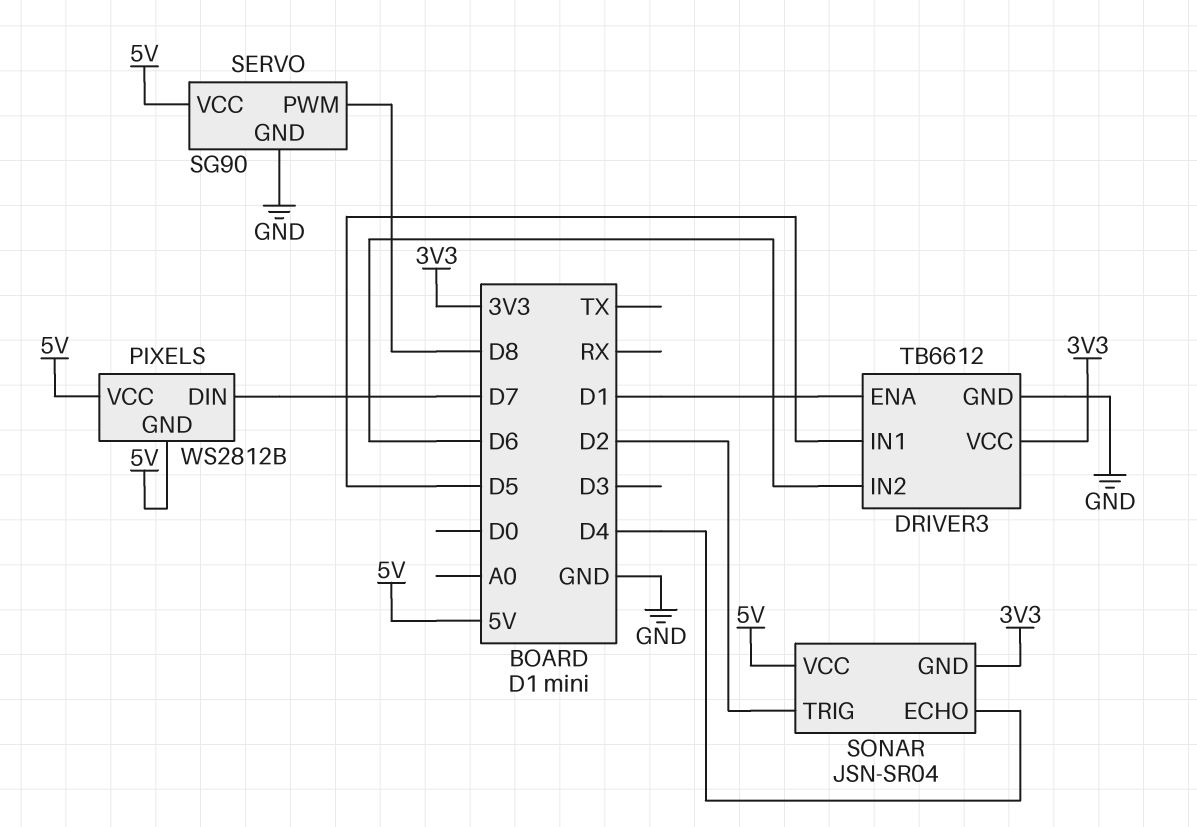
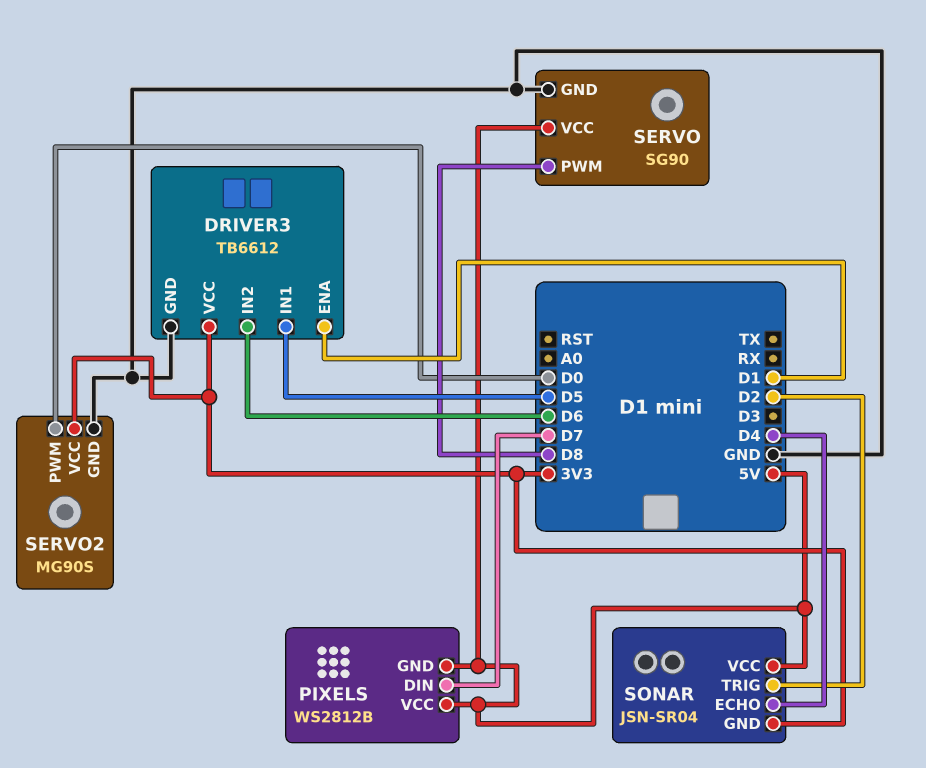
SERVO2: none -> MG90S
SERVO2 pin GND: none -> GND
SERVO2 pin PWM: none -> D0
SERVO2 pin VCC: none -> 3V3

